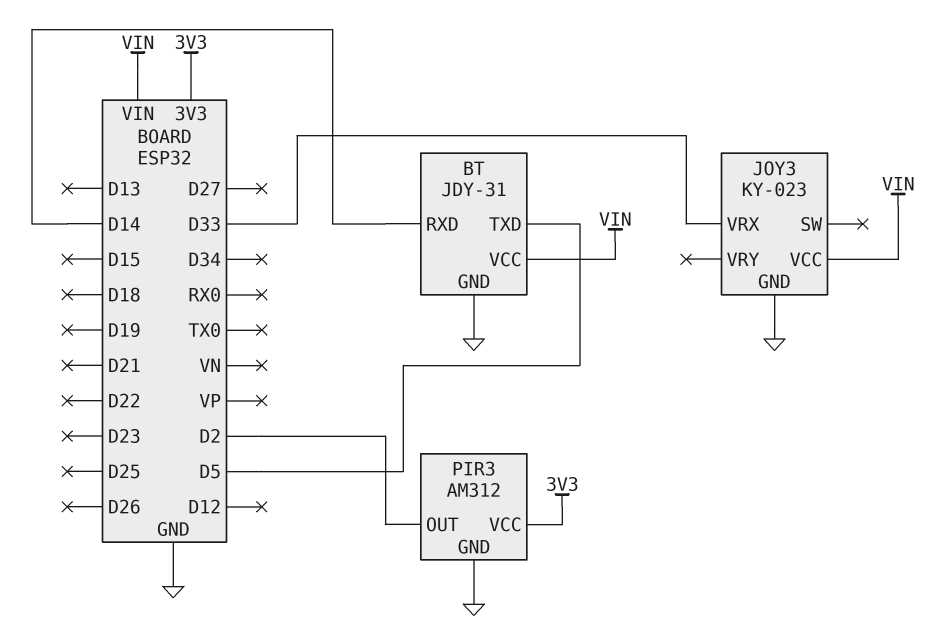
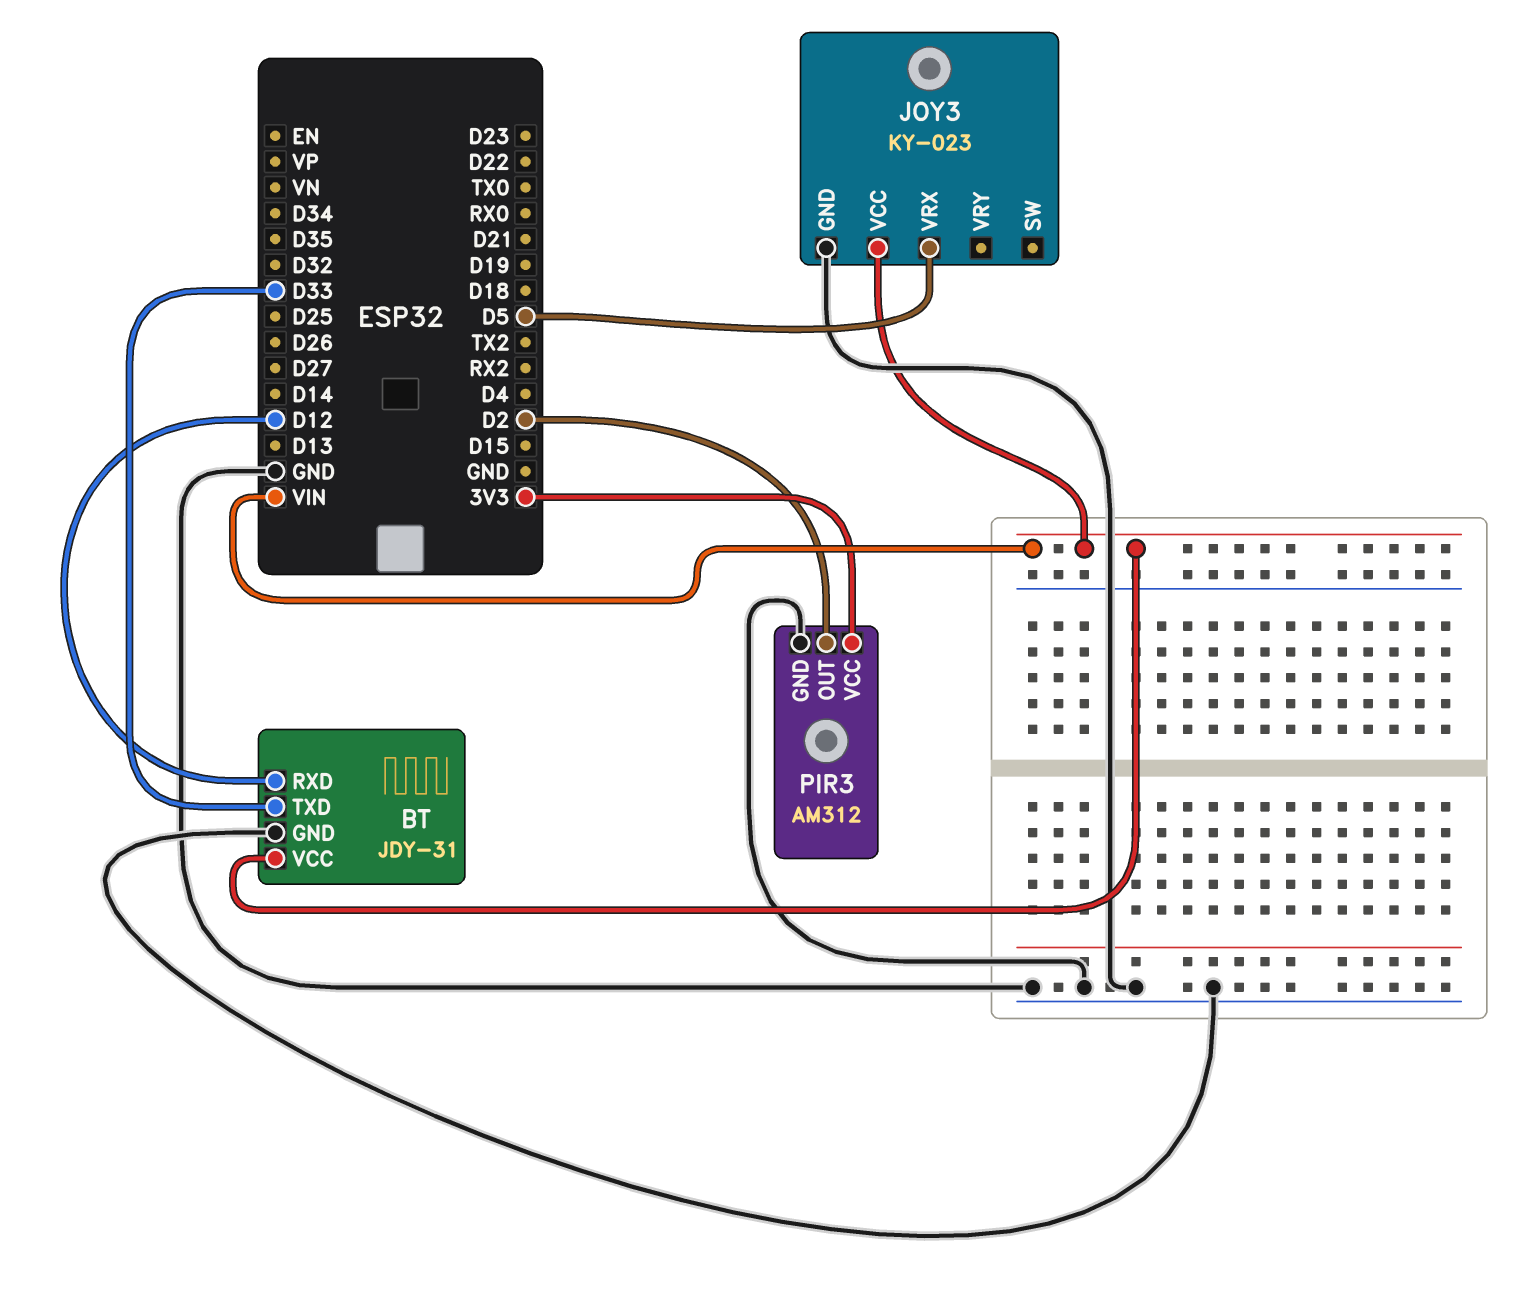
BT pin RXD: D14 -> D12
BT pin TXD: D5 -> D33
JOY3 pin VRX: D33 -> D5

